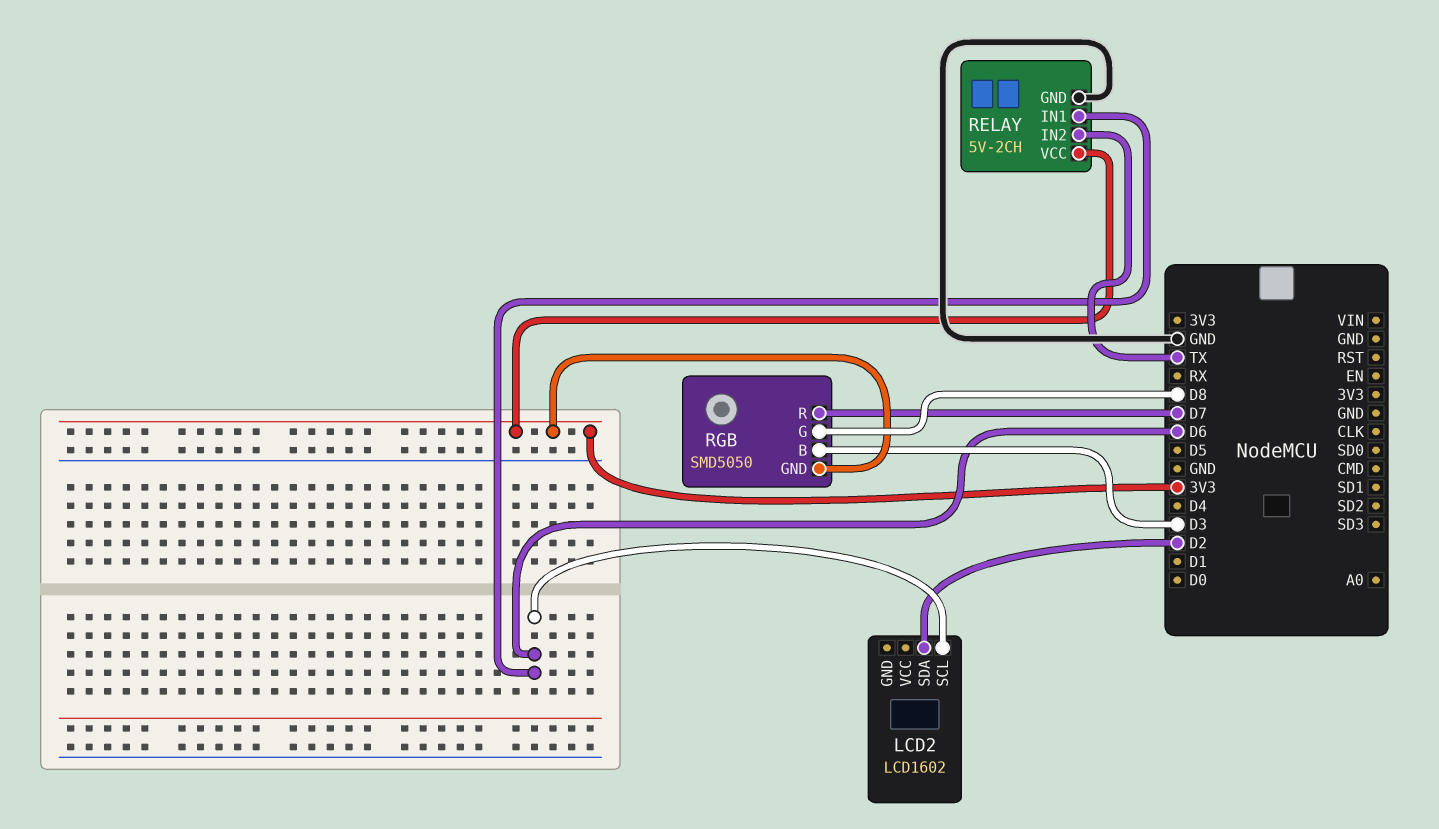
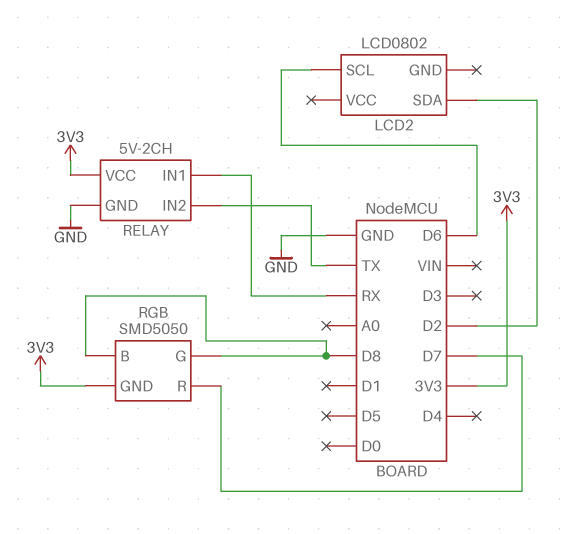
LCD2: LCD1602 -> LCD0802
RELAY pin IN1: D6 -> RX
RGB pin B: D3 -> D8

